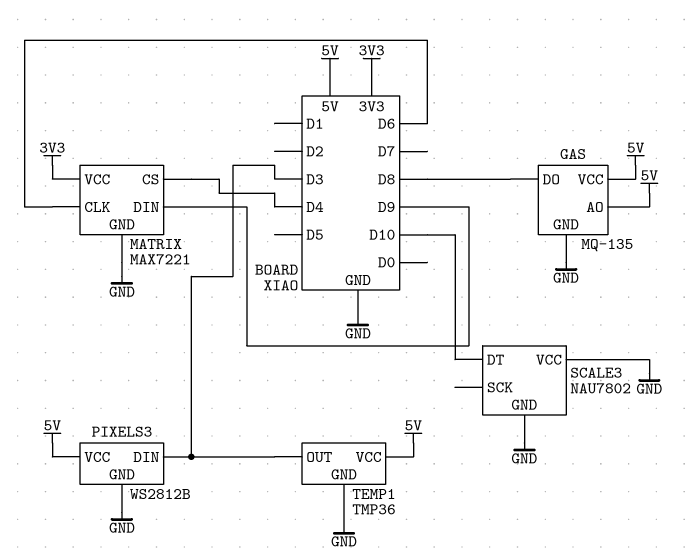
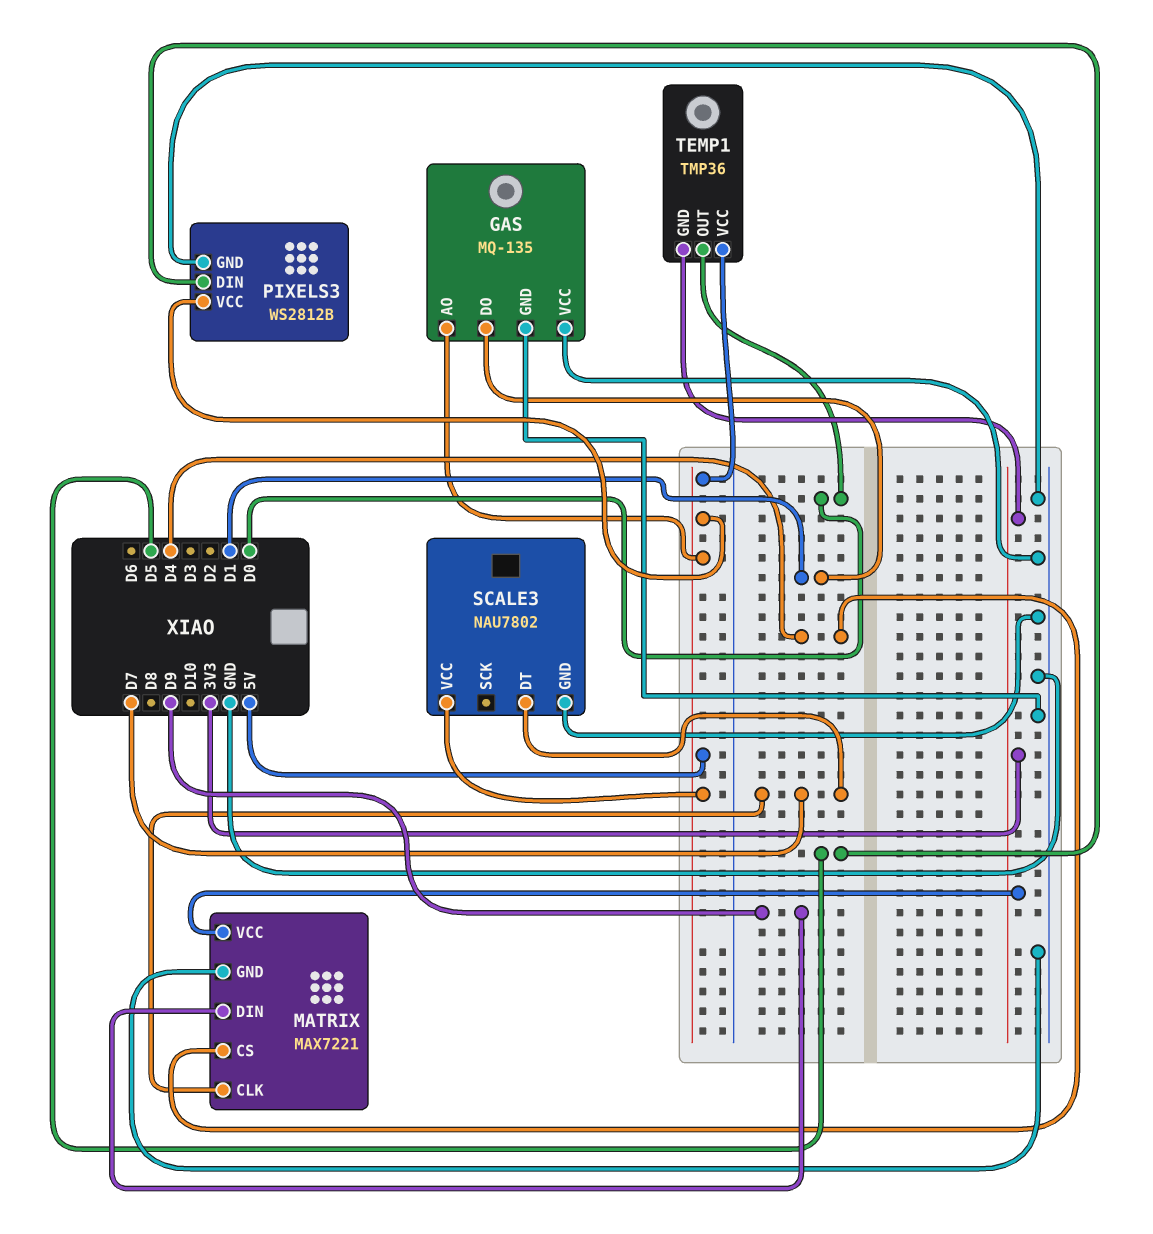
GAS pin DO: D8 -> D1
GAS pin VCC: 5V -> GND
MATRIX pin CLK: D6 -> D7
PIXELS3 pin DIN: D3 -> D5
SCALE3 pin DT: D10 -> D7
SCALE3 pin VCC: GND -> 5V
TEMP1 pin GND: GND -> 3V3
TEMP1 pin OUT: D3 -> D0

